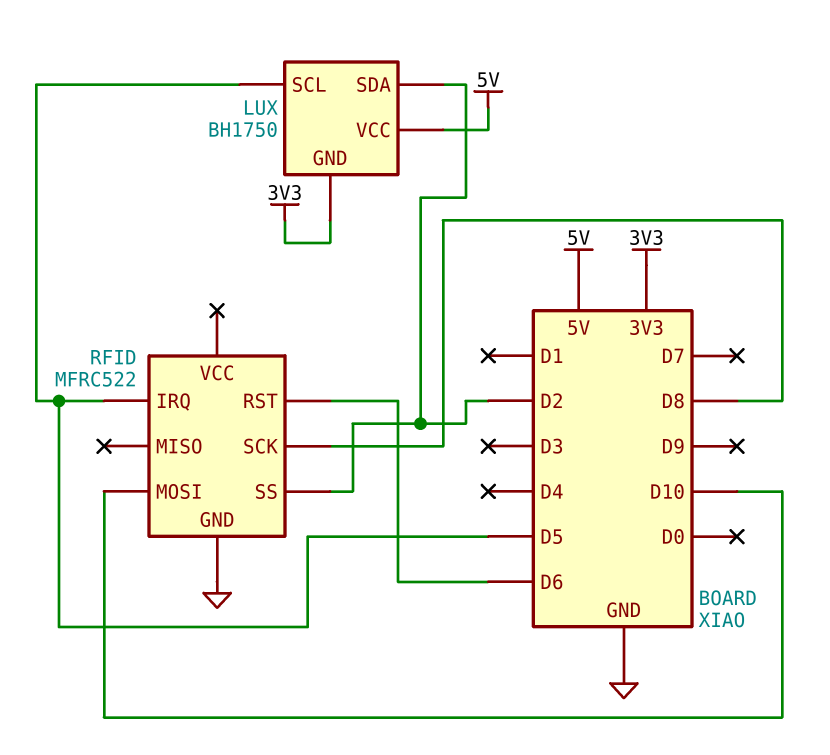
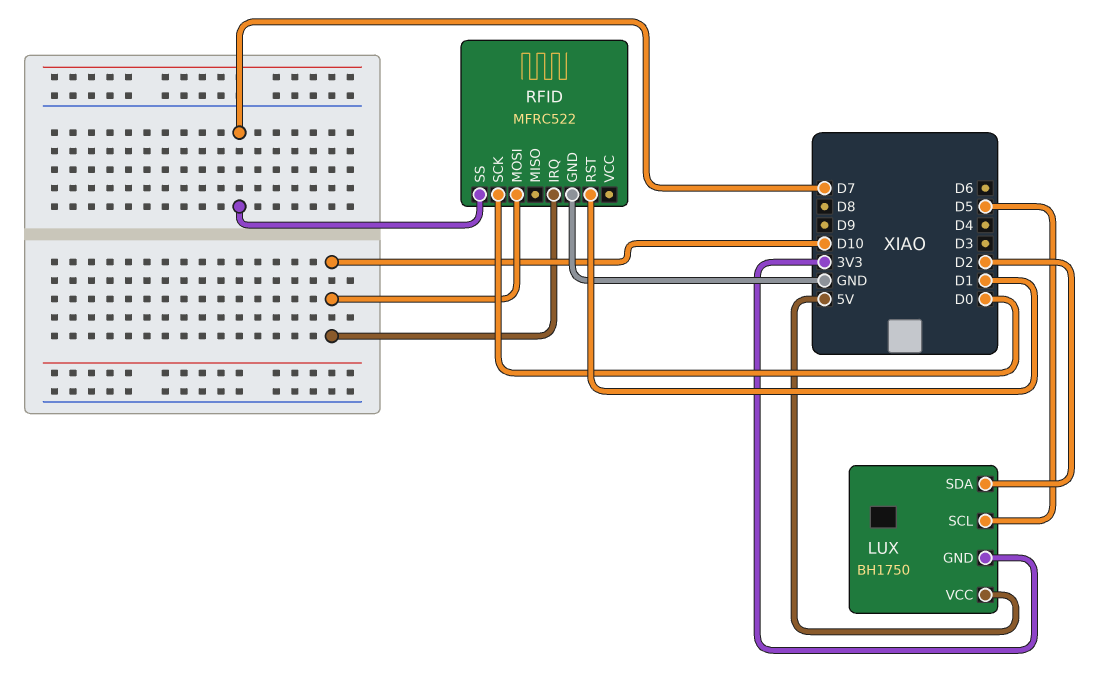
RFID pin IRQ: D5 -> D10
RFID pin RST: D6 -> D1
RFID pin SCK: D8 -> D0
RFID pin SS: D2 -> D7

